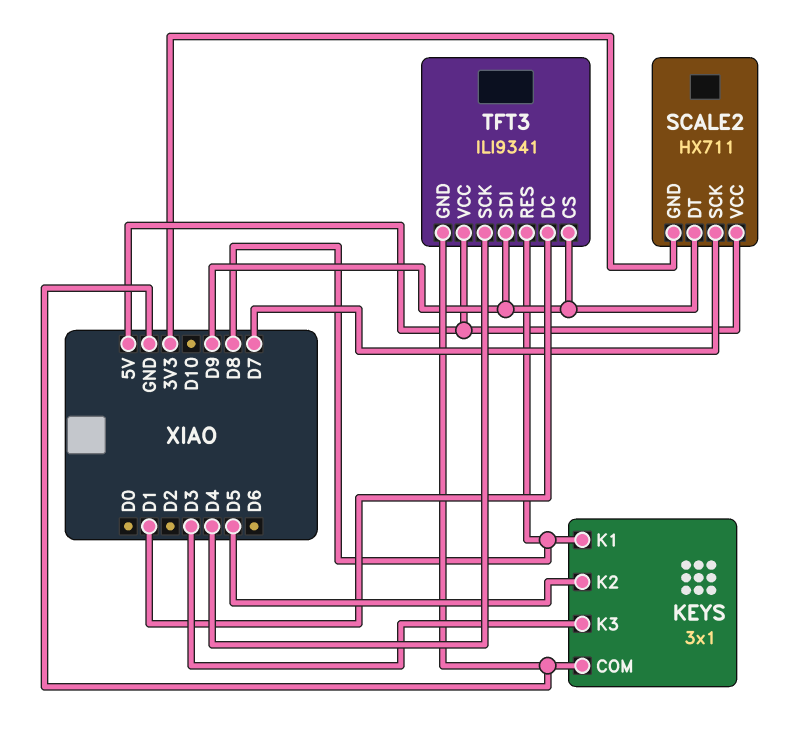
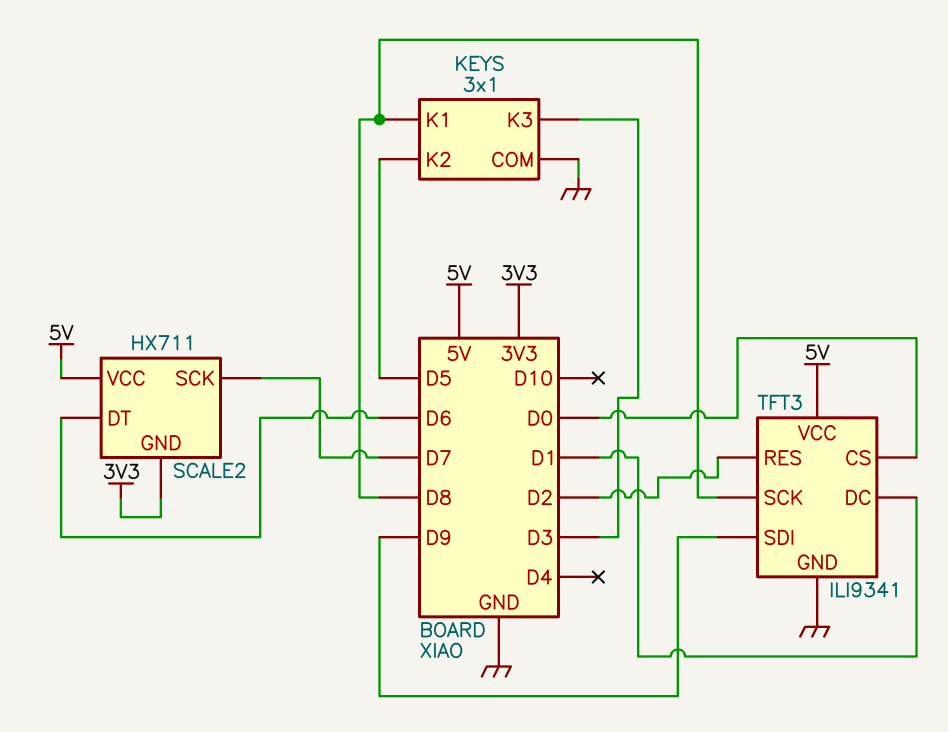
SCALE2 pin DT: D9 -> D6
TFT3 pin CS: D9 -> D0
TFT3 pin RES: D8 -> D2
TFT3 pin SCK: D4 -> D8

